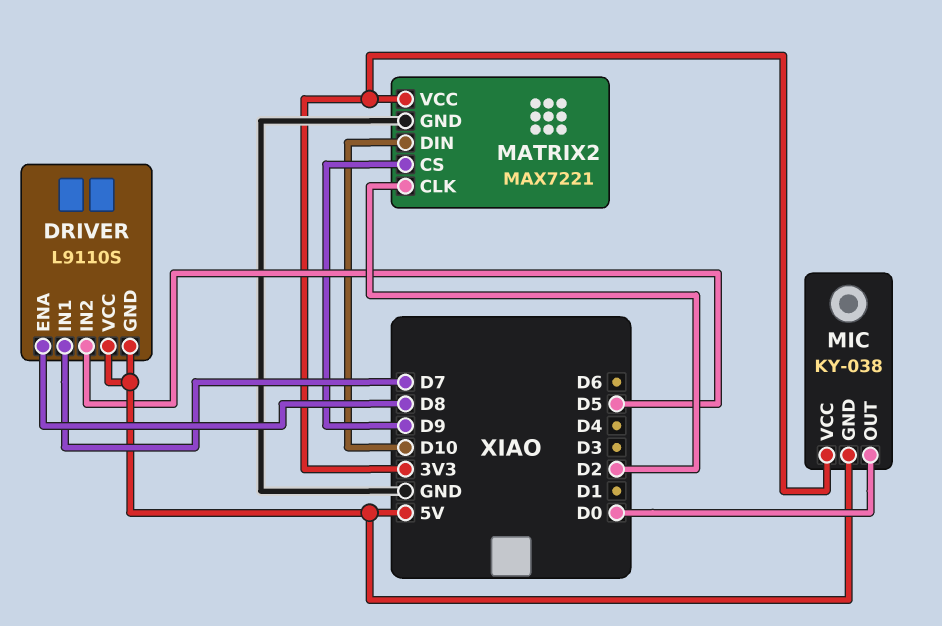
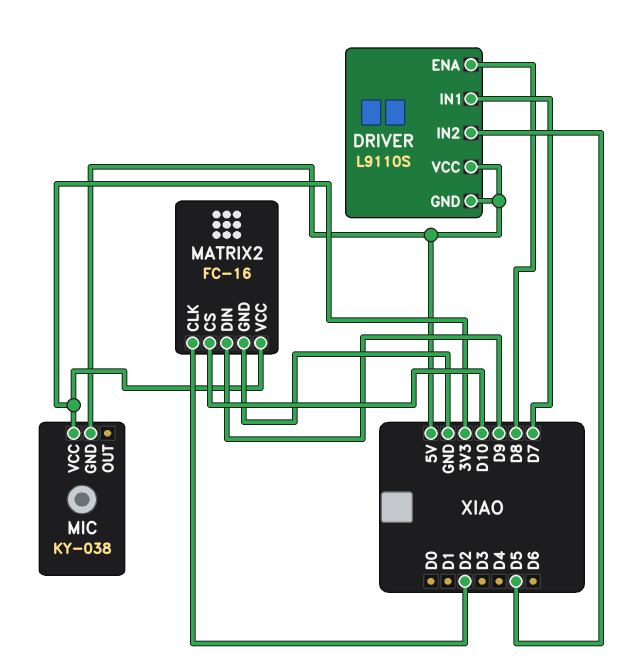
MATRIX2: MAX7221 -> FC-16
MATRIX2 pin CS: D9 -> D10
MATRIX2 pin DIN: D10 -> D9
MIC pin OUT: D0 -> none

